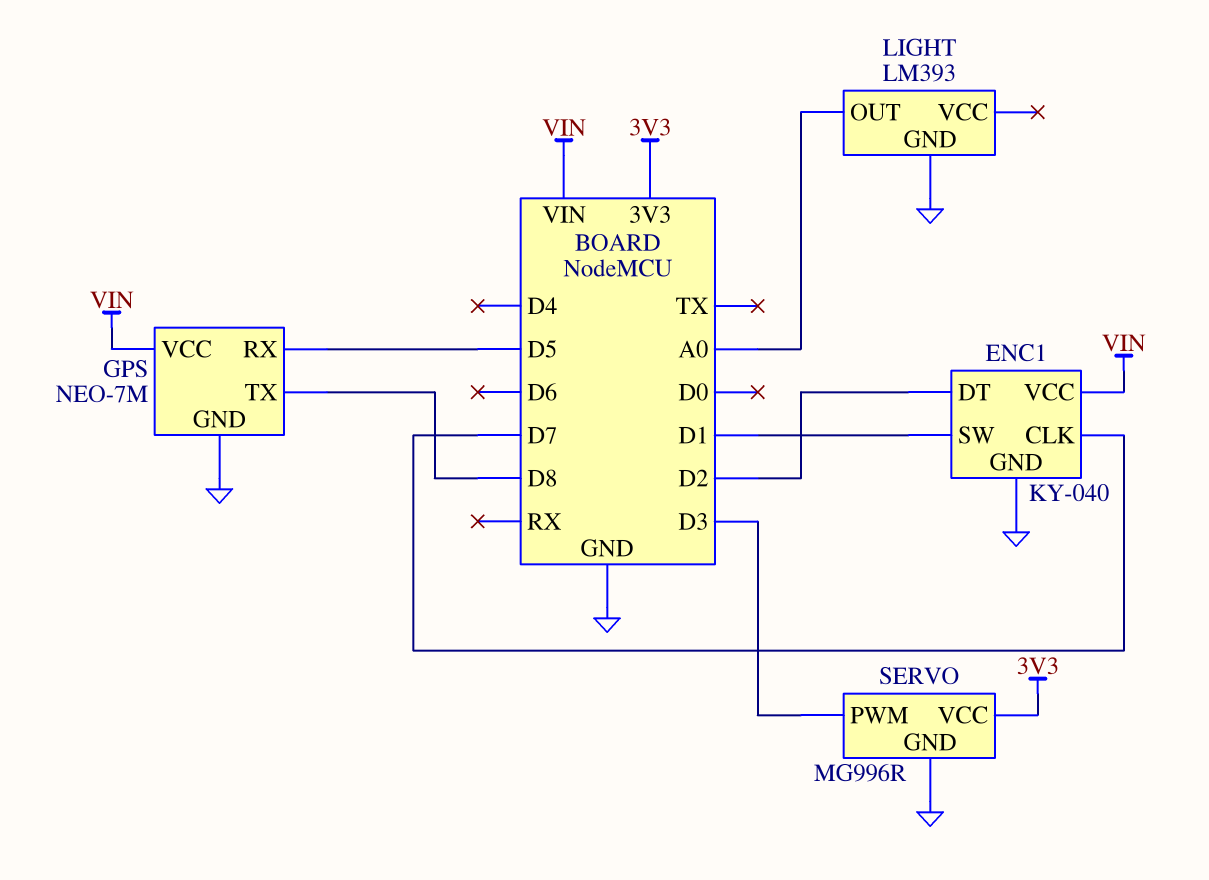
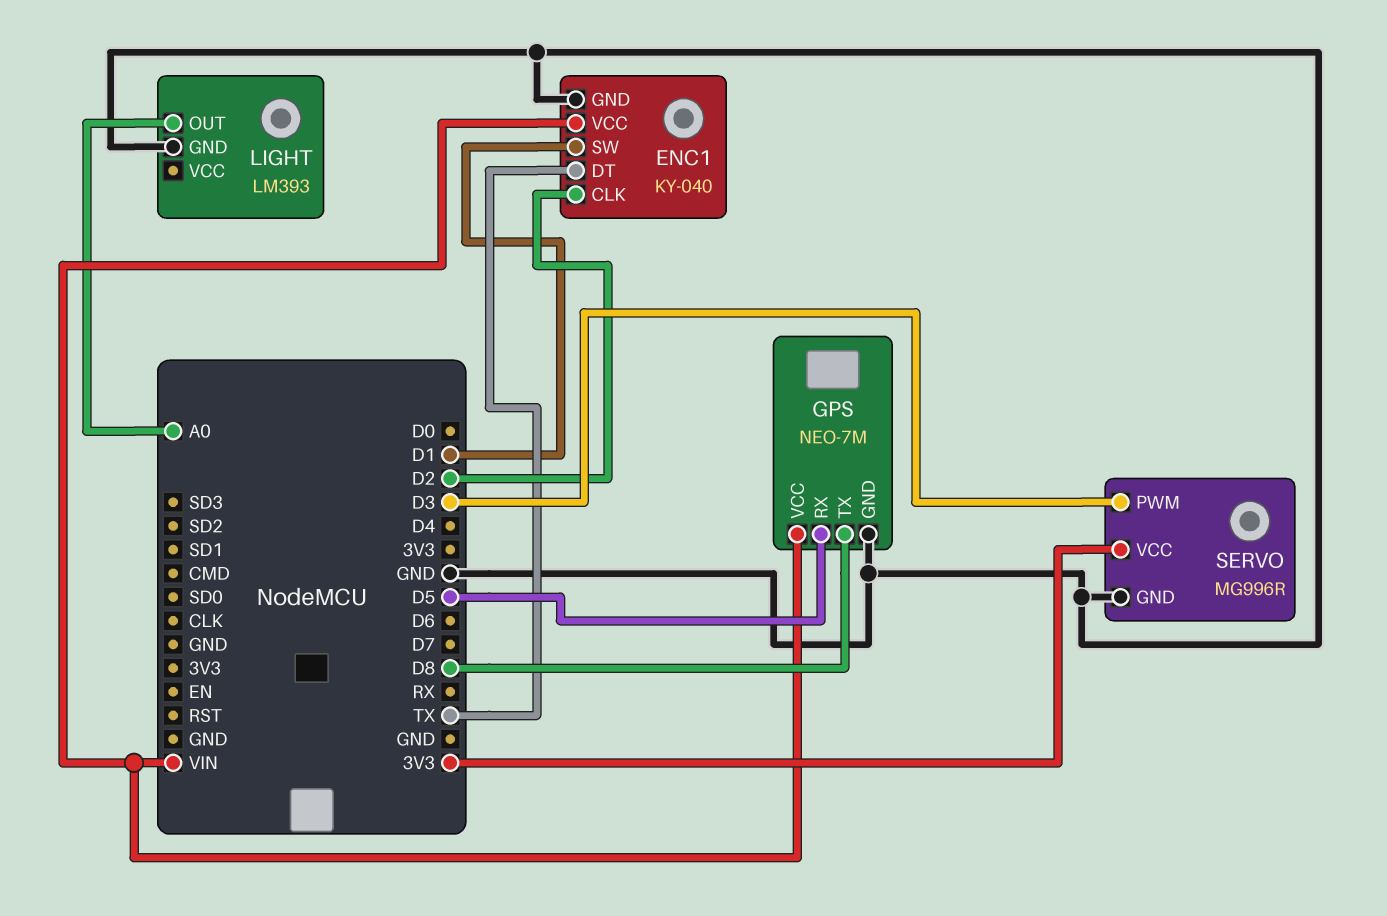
ENC1 pin CLK: D7 -> D2
ENC1 pin DT: D2 -> TX

